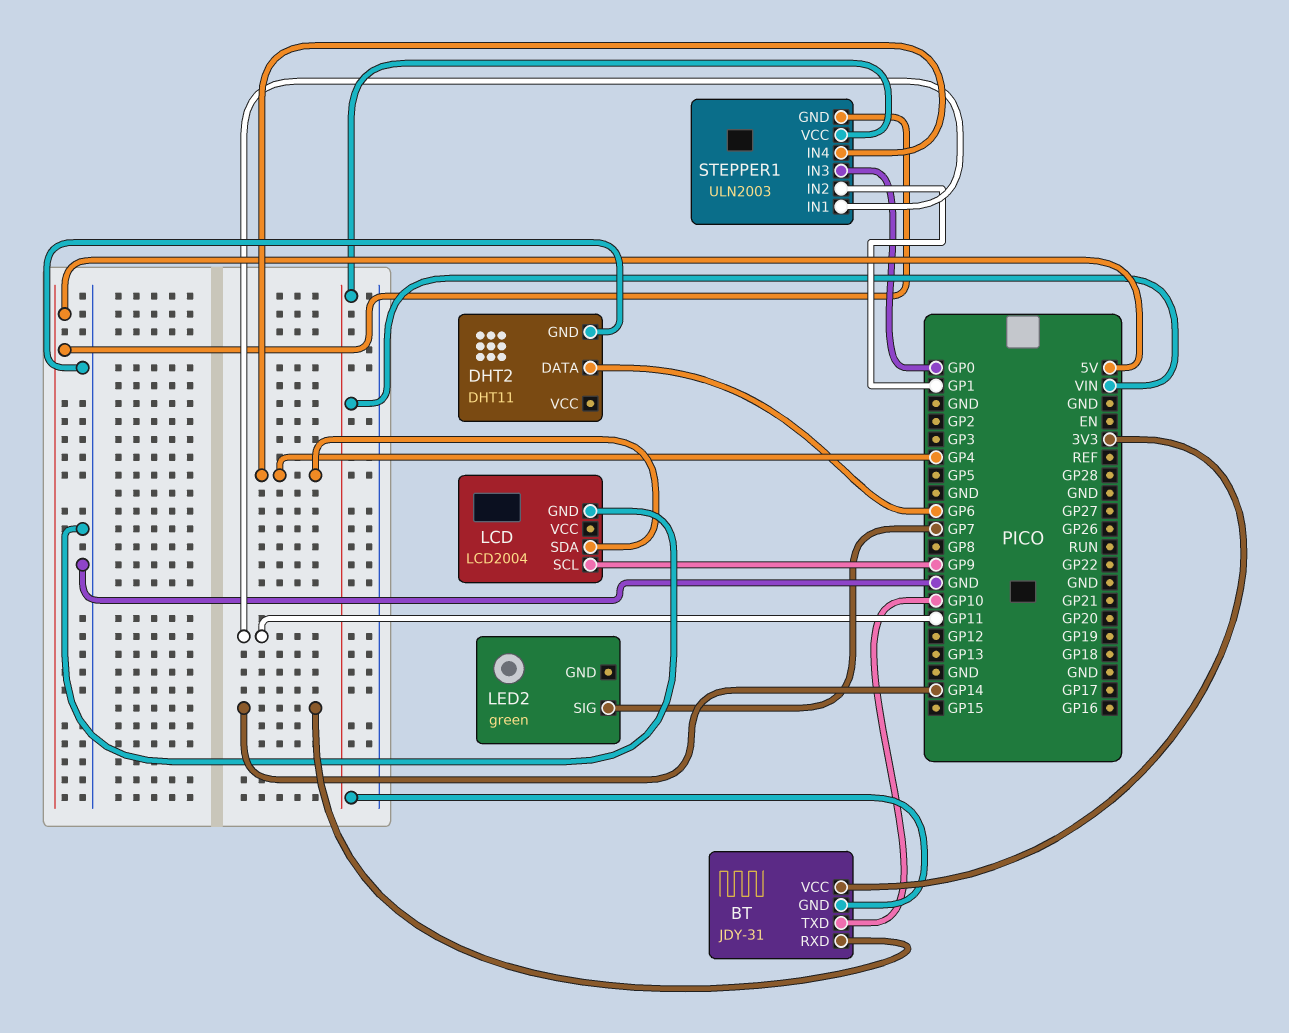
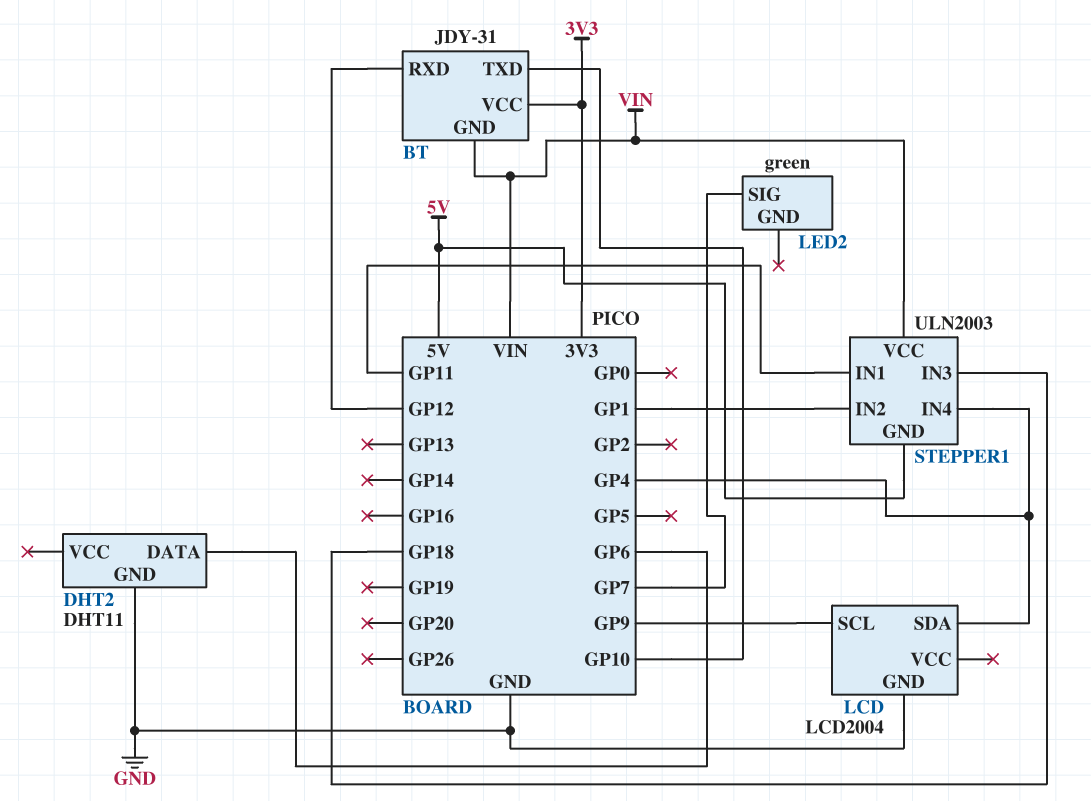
BT pin RXD: GP14 -> GP12
STEPPER1 pin IN3: GP0 -> GP18

